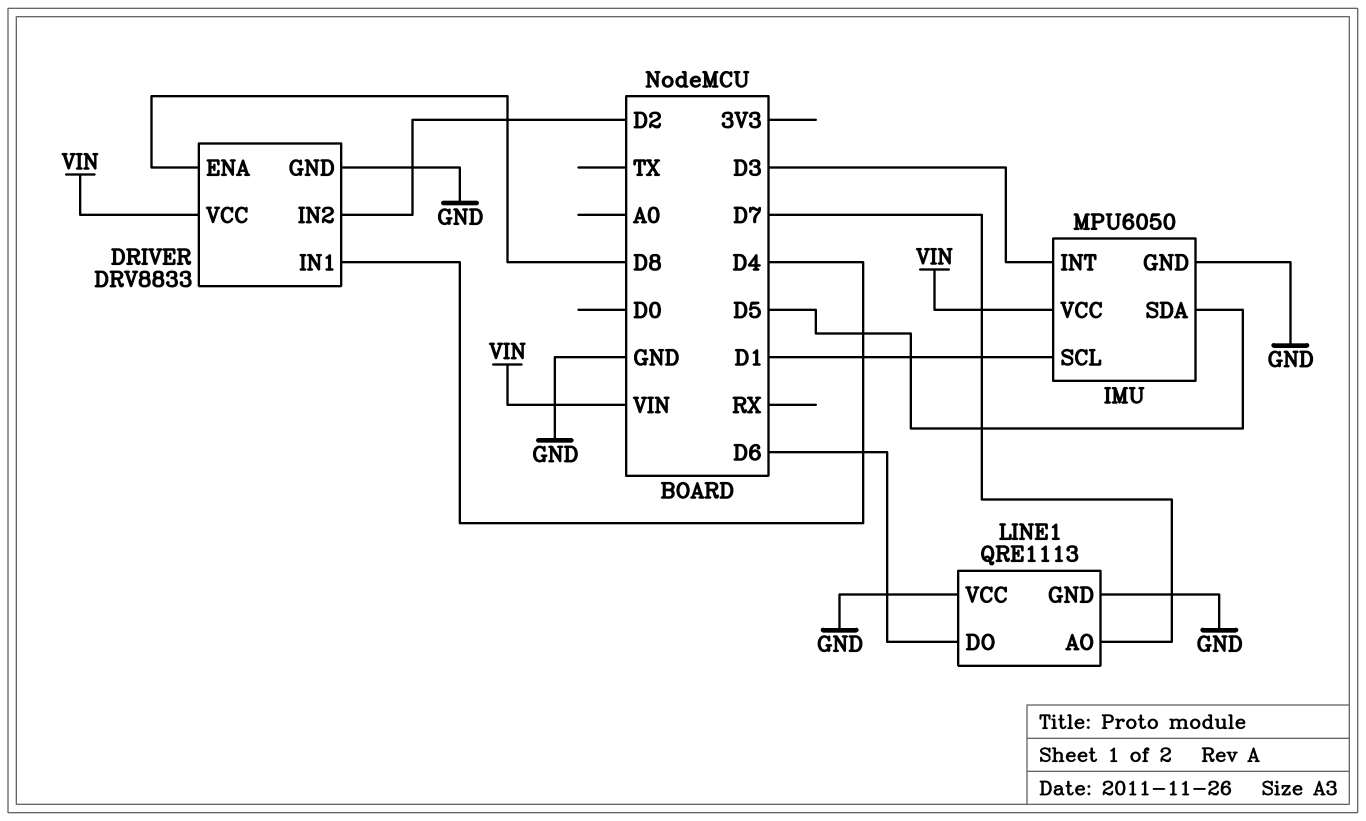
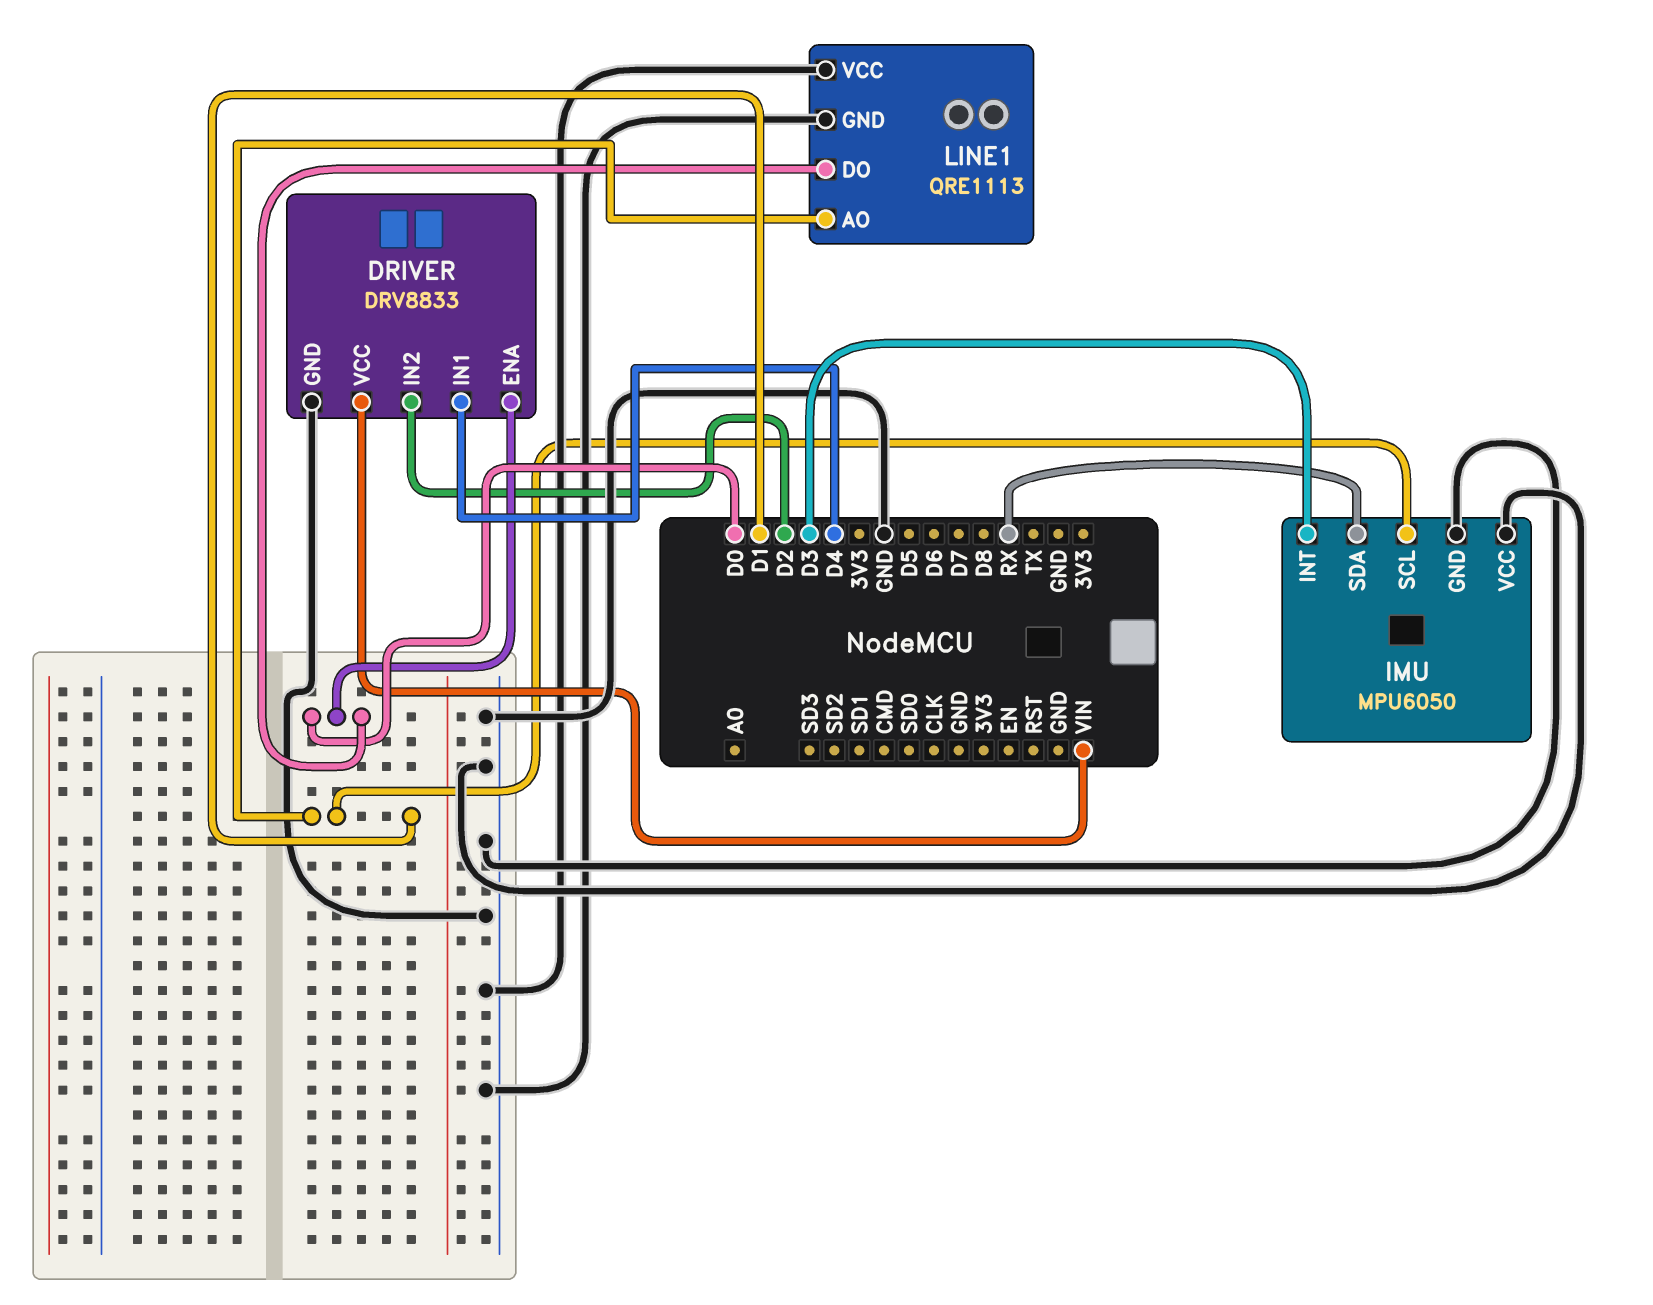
DRIVER pin ENA: D8 -> D0
IMU pin SDA: D5 -> RX
IMU pin VCC: VIN -> GND
LINE1 pin AO: D7 -> D1
LINE1 pin DO: D6 -> D0

